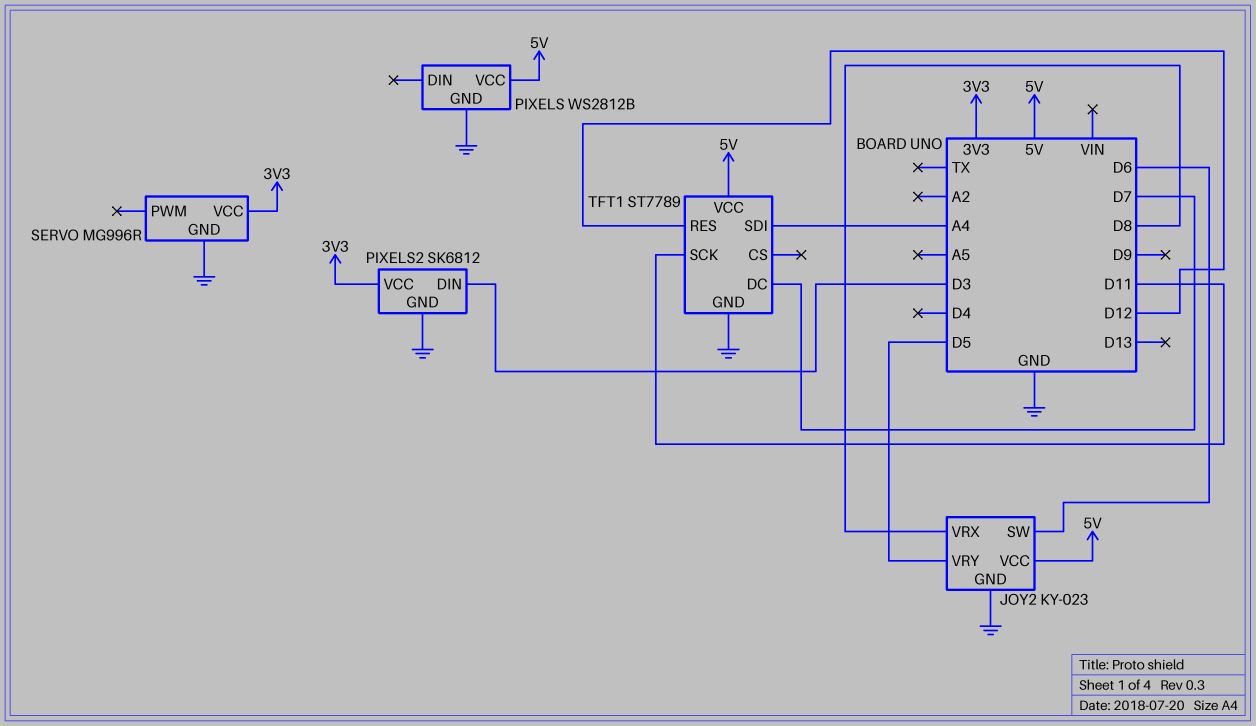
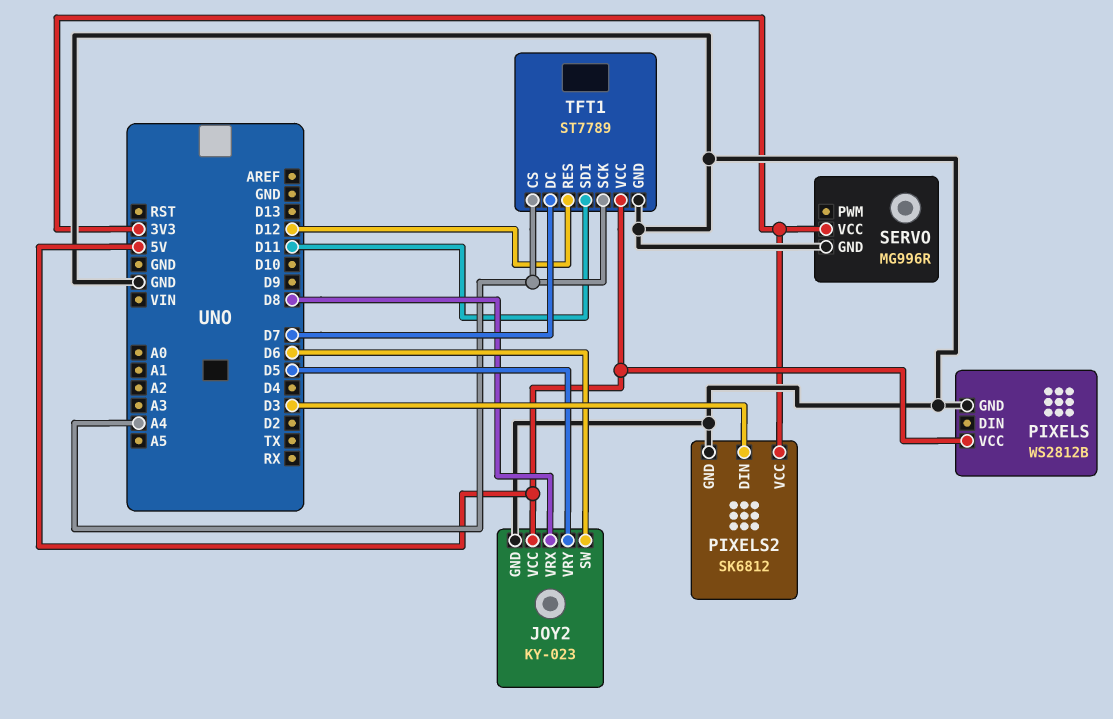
TFT1 pin CS: none -> A4
TFT1 pin SCK: D11 -> A4
TFT1 pin SDI: A4 -> D11

